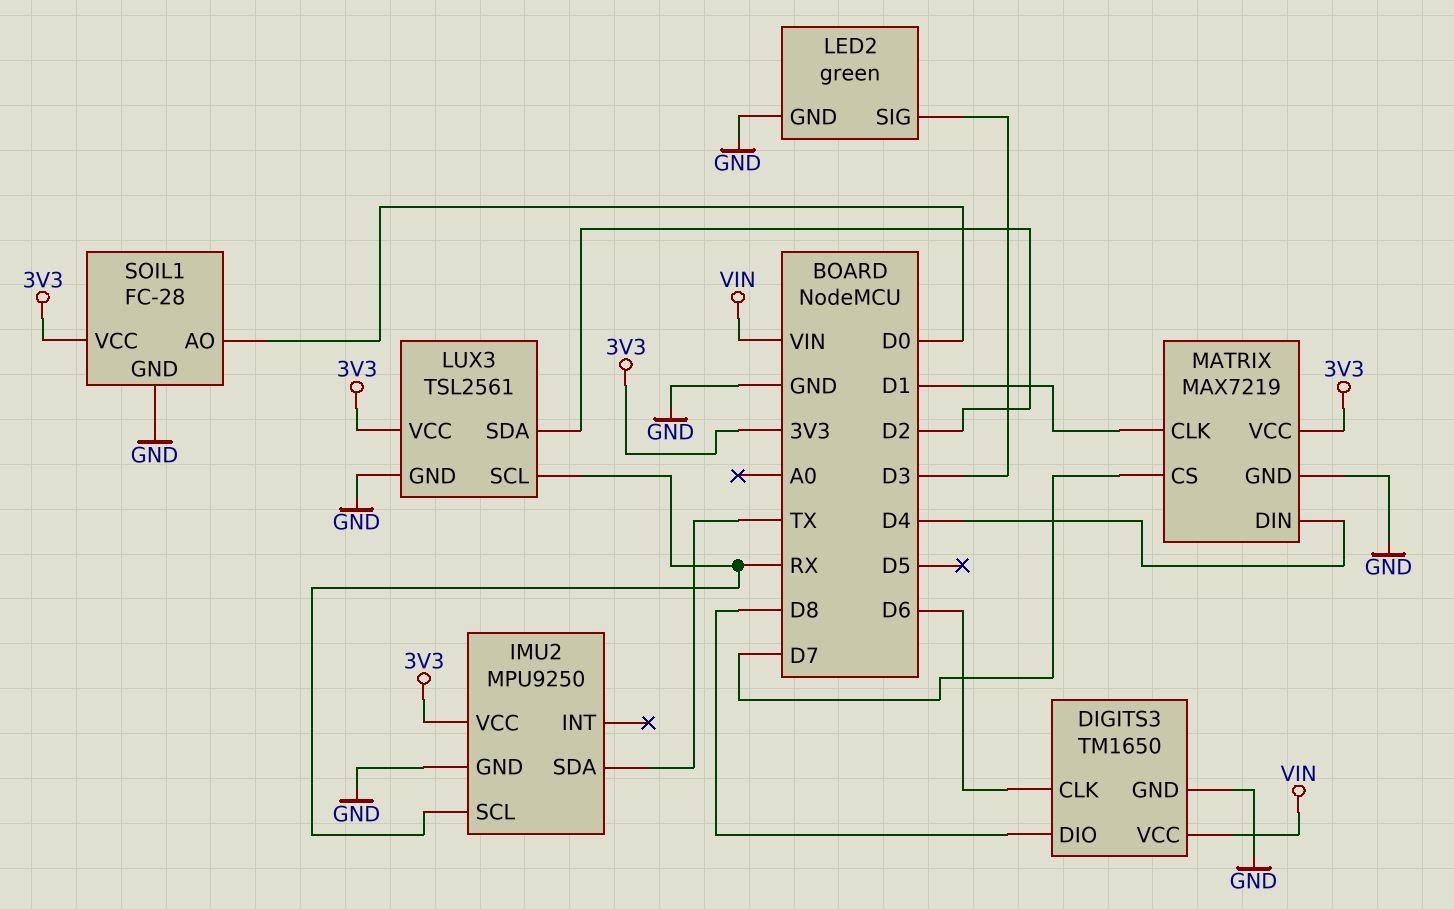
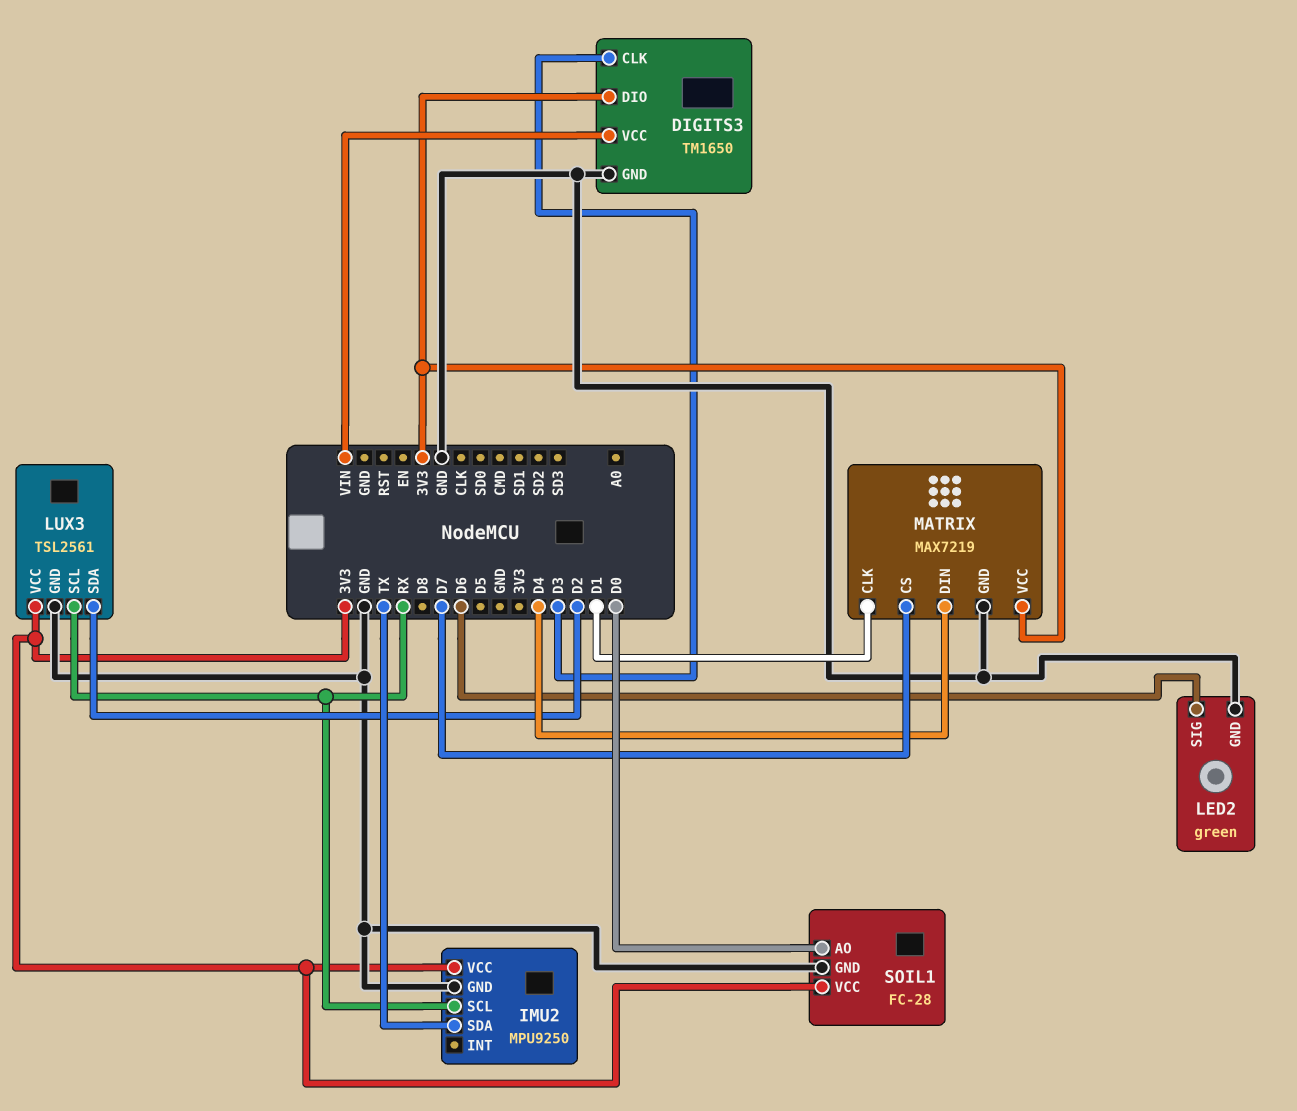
DIGITS3 pin CLK: D6 -> D3
DIGITS3 pin DIO: D8 -> 3V3
LED2 pin SIG: D3 -> D6

